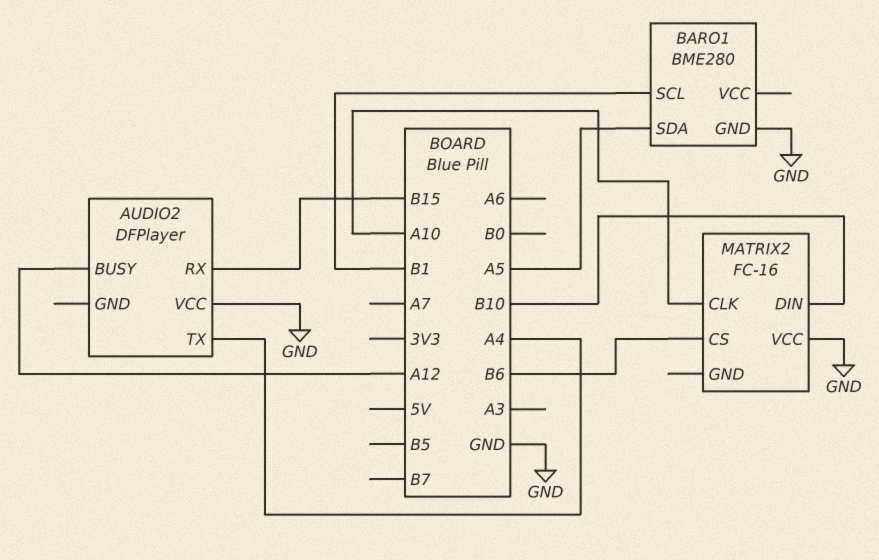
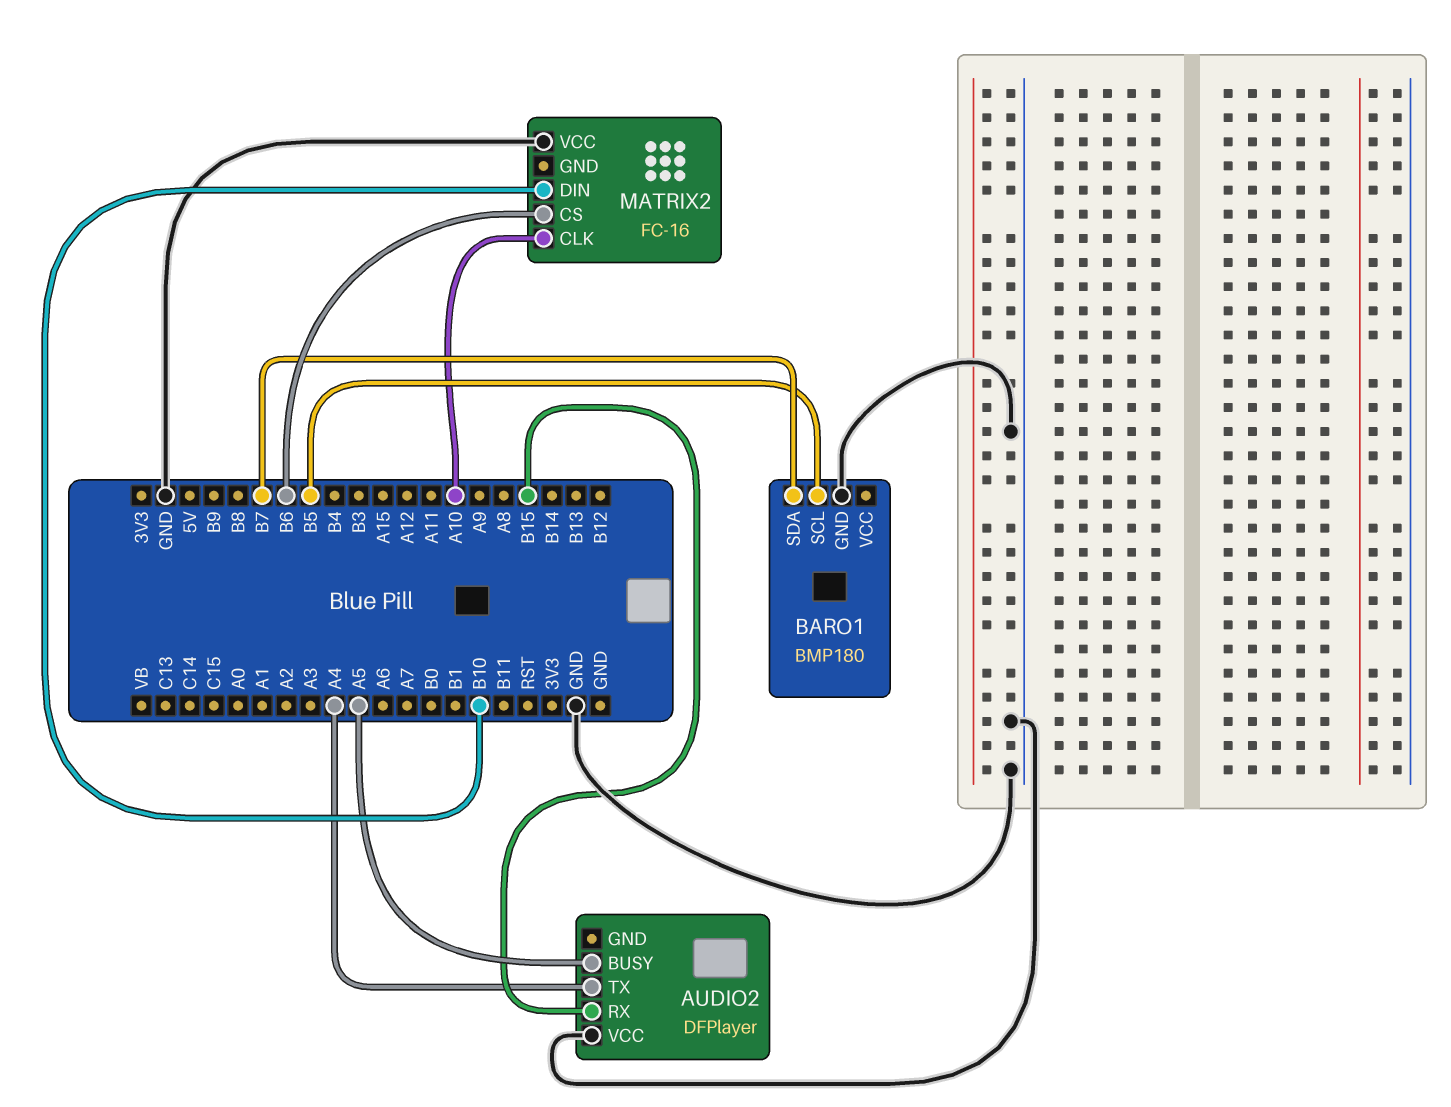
AUDIO2 pin BUSY: A12 -> A5
BARO1: BME280 -> BMP180
BARO1 pin SCL: B1 -> B5
BARO1 pin SDA: A5 -> B7

